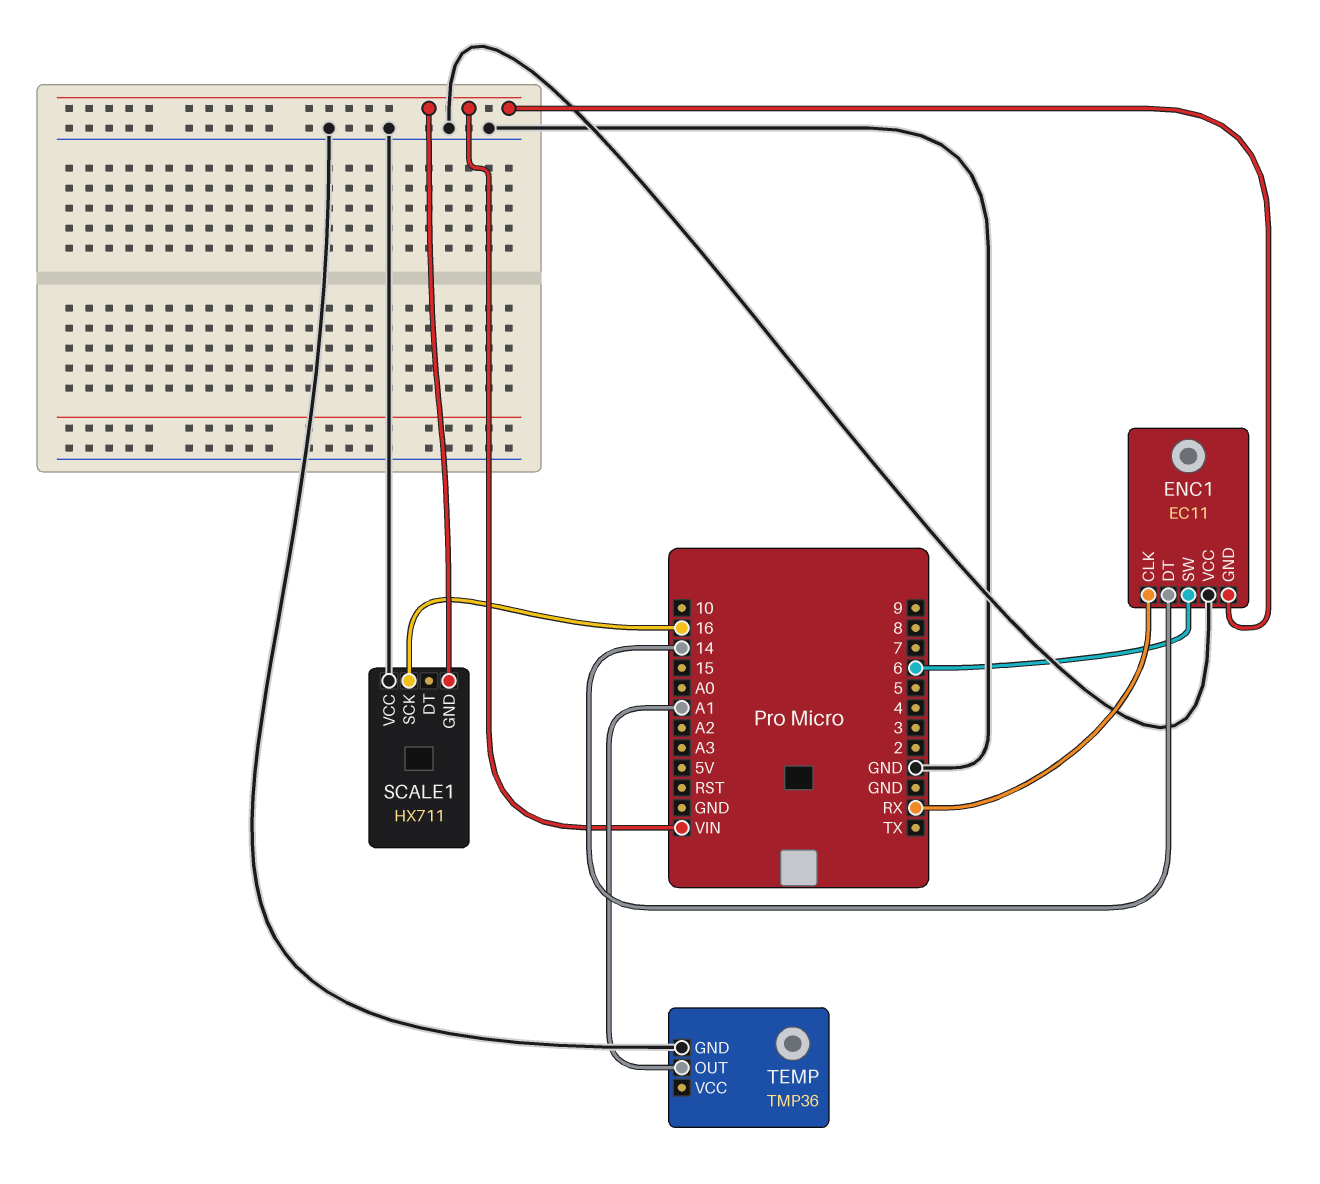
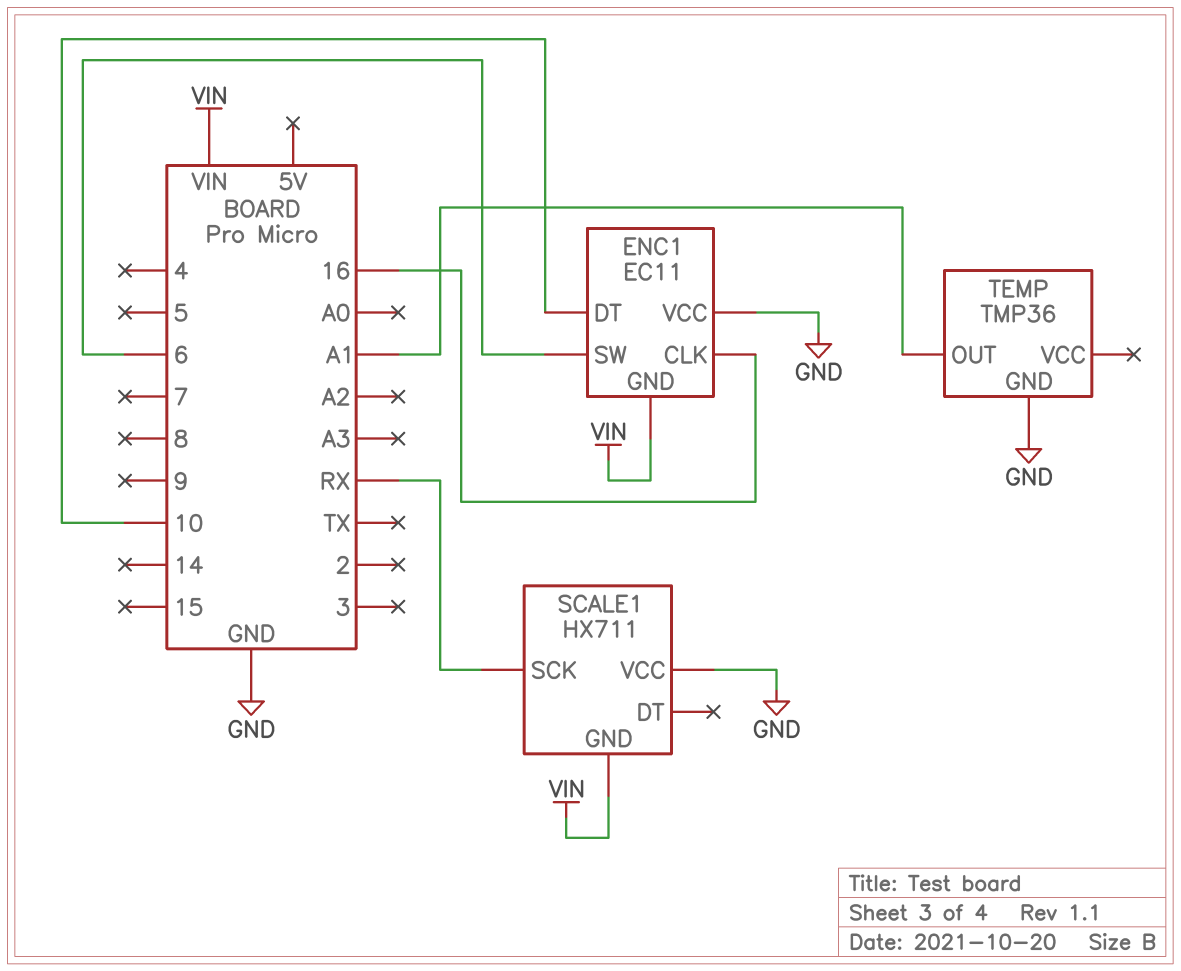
ENC1 pin CLK: RX -> 16
ENC1 pin DT: 14 -> 10
SCALE1 pin SCK: 16 -> RX

